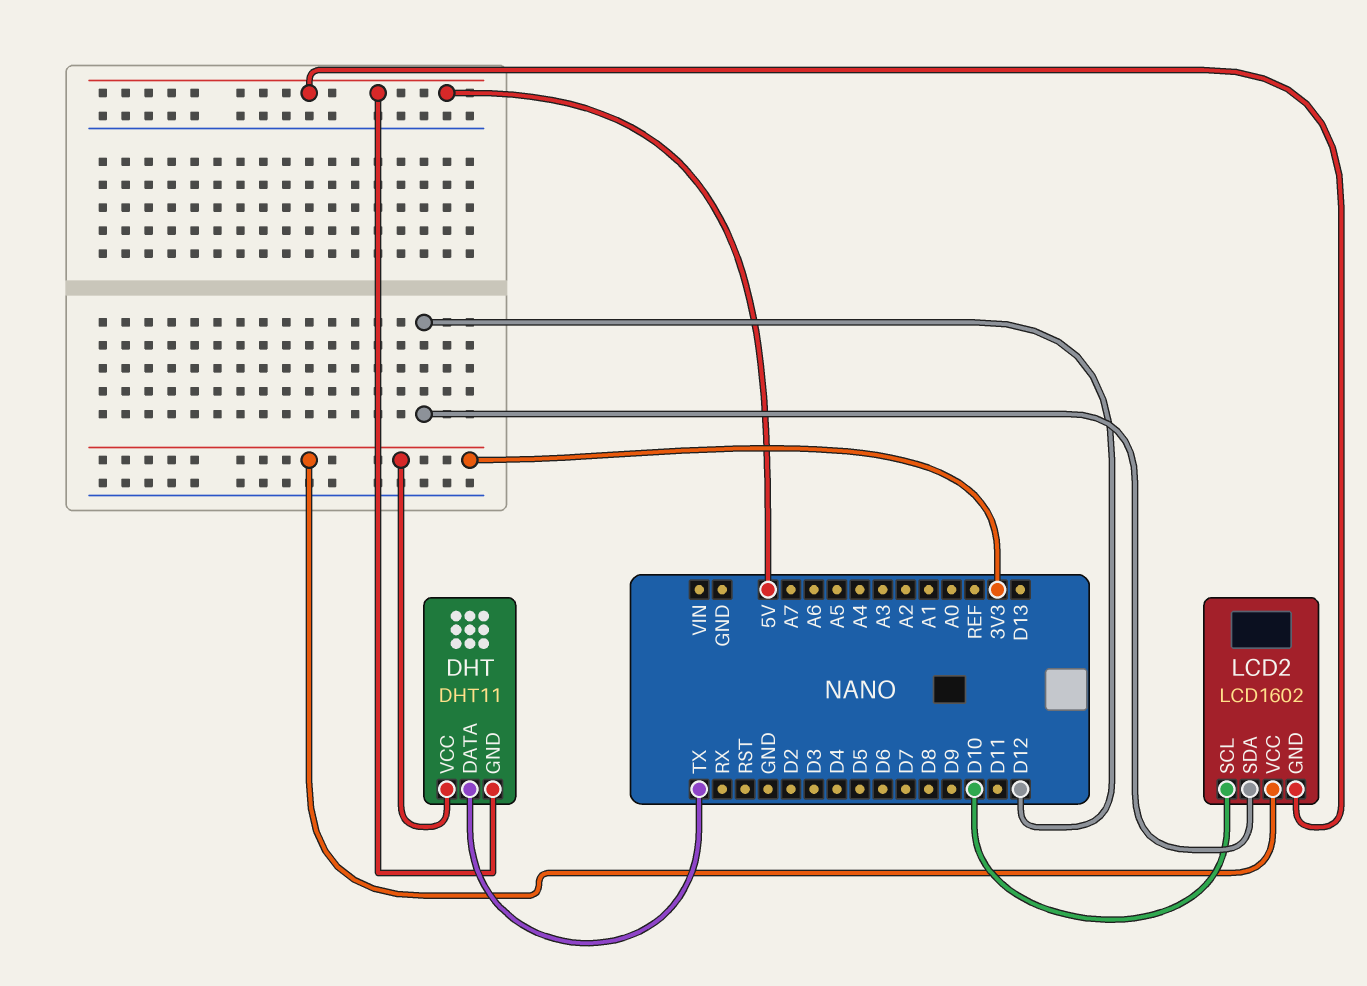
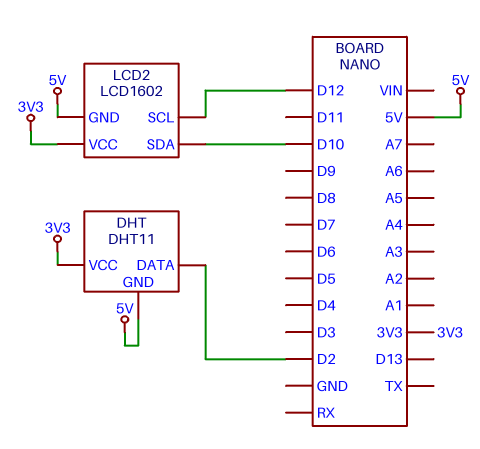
DHT pin DATA: TX -> D2
LCD2 pin SCL: D10 -> D12
LCD2 pin SDA: D12 -> D10

